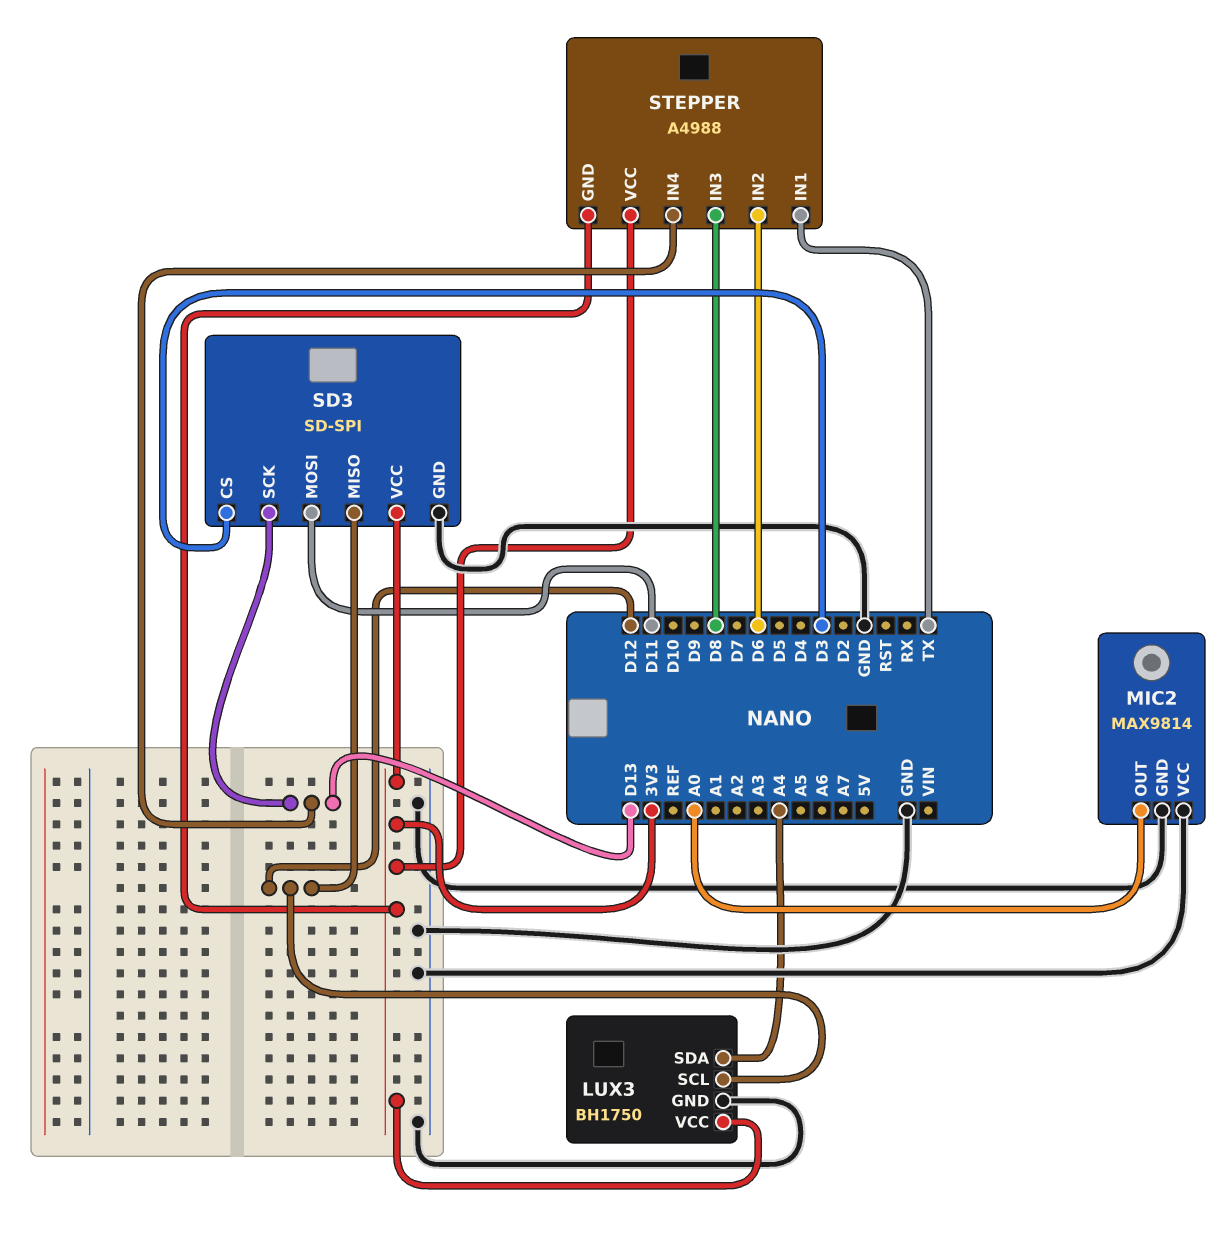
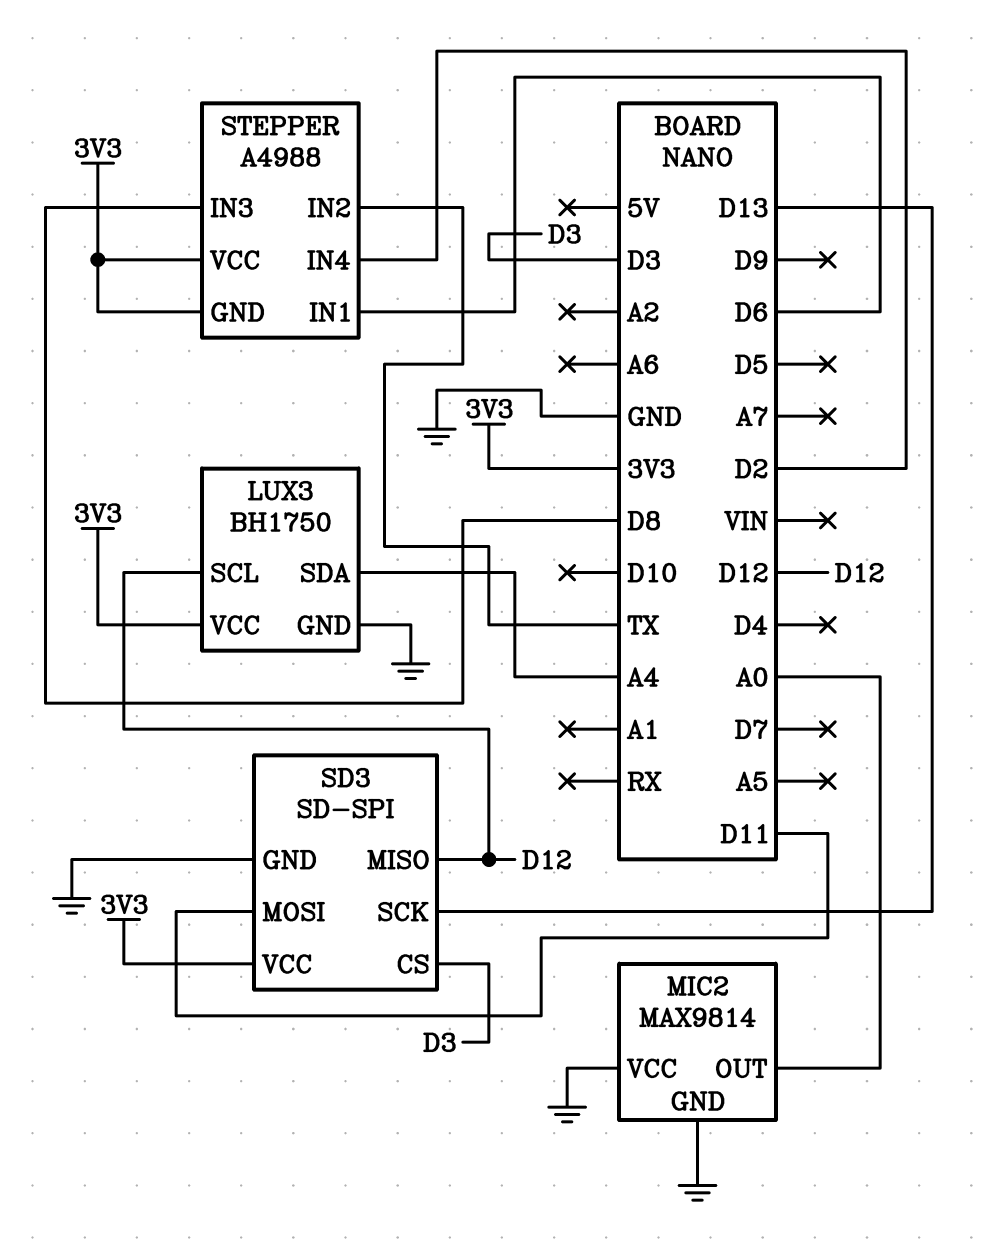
STEPPER pin IN1: TX -> D6
STEPPER pin IN2: D6 -> TX
STEPPER pin IN4: D13 -> D2

